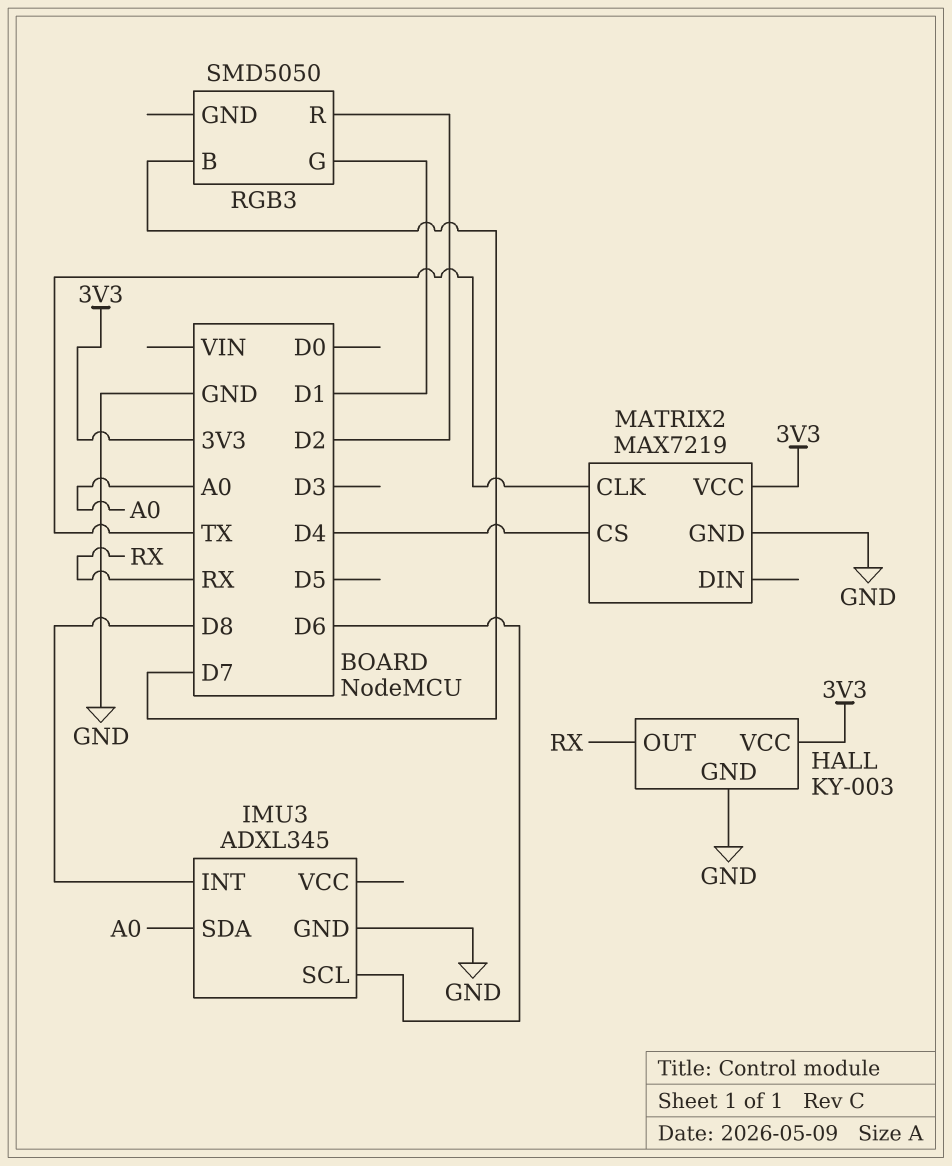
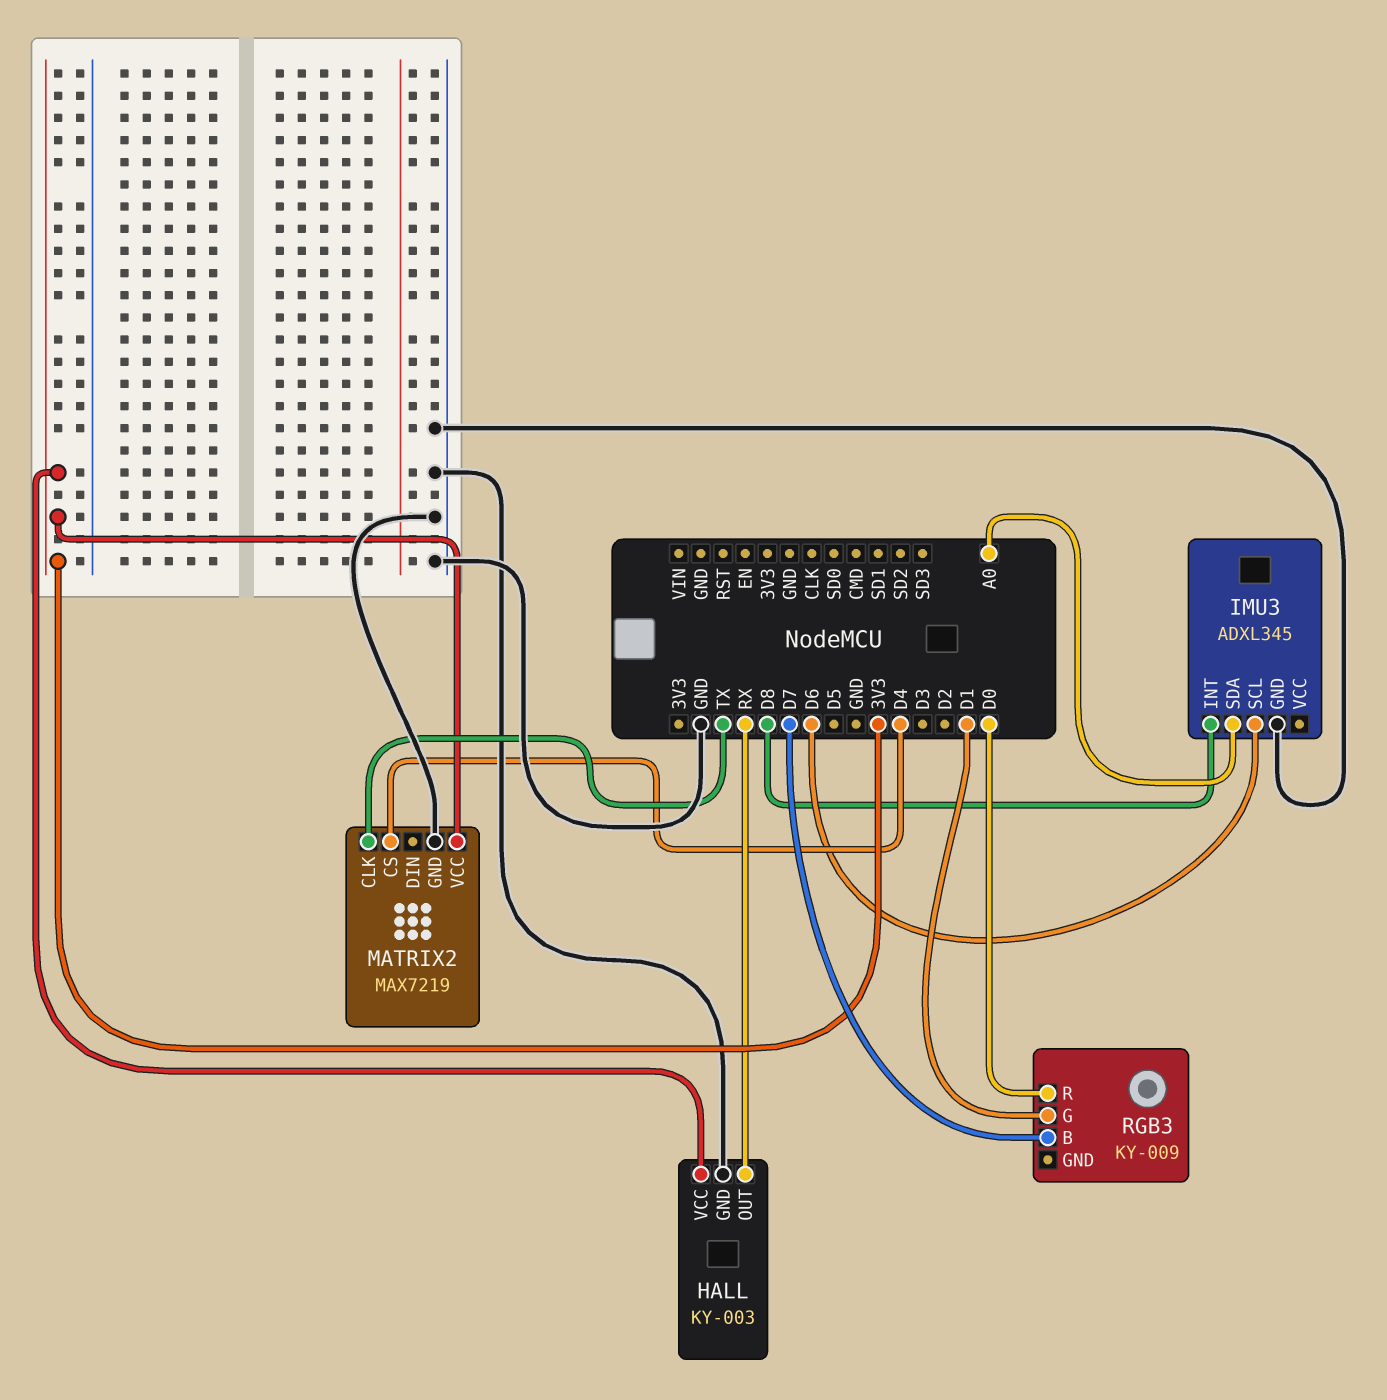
RGB3: SMD5050 -> KY-009
RGB3 pin R: D2 -> D0

